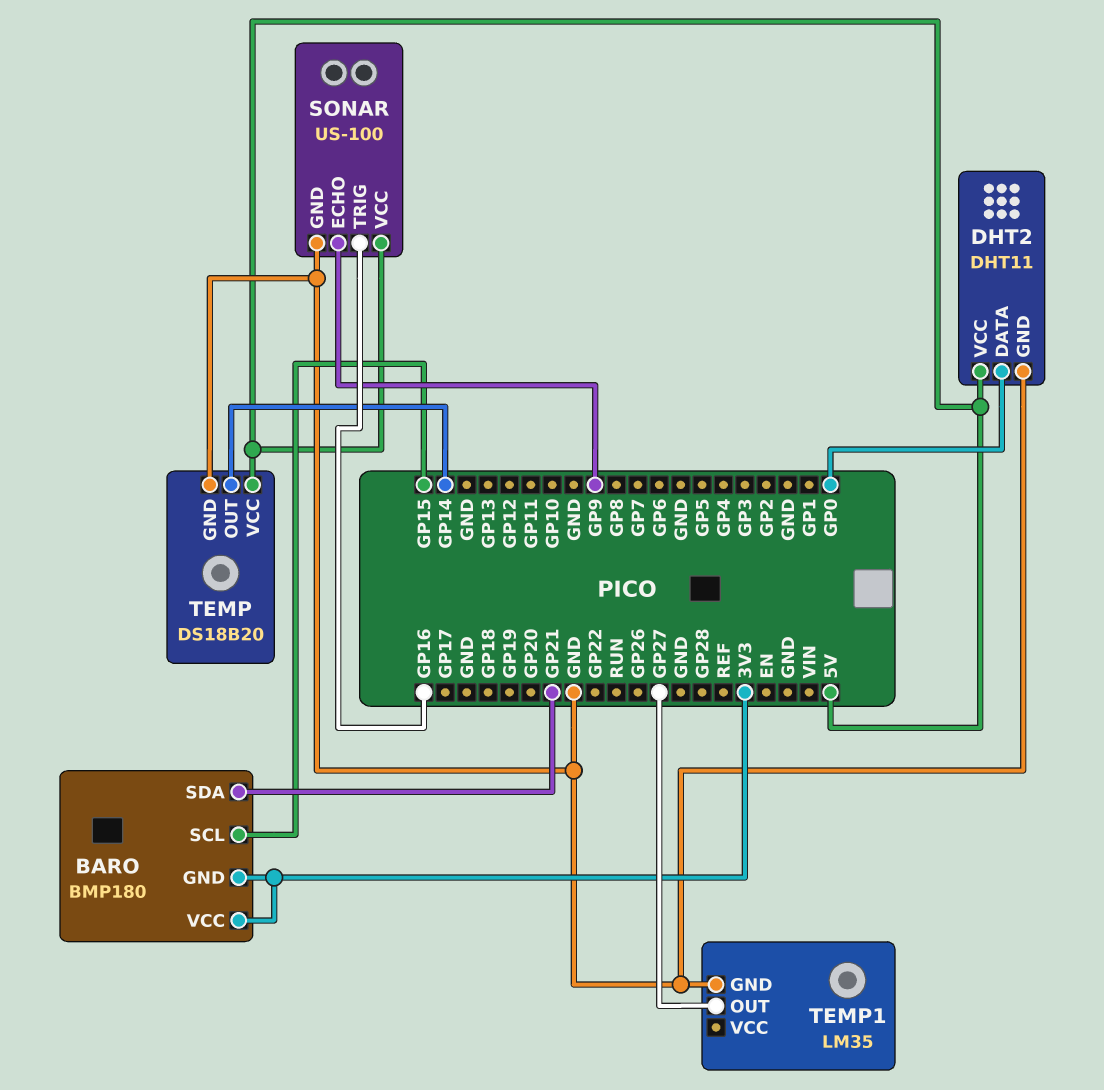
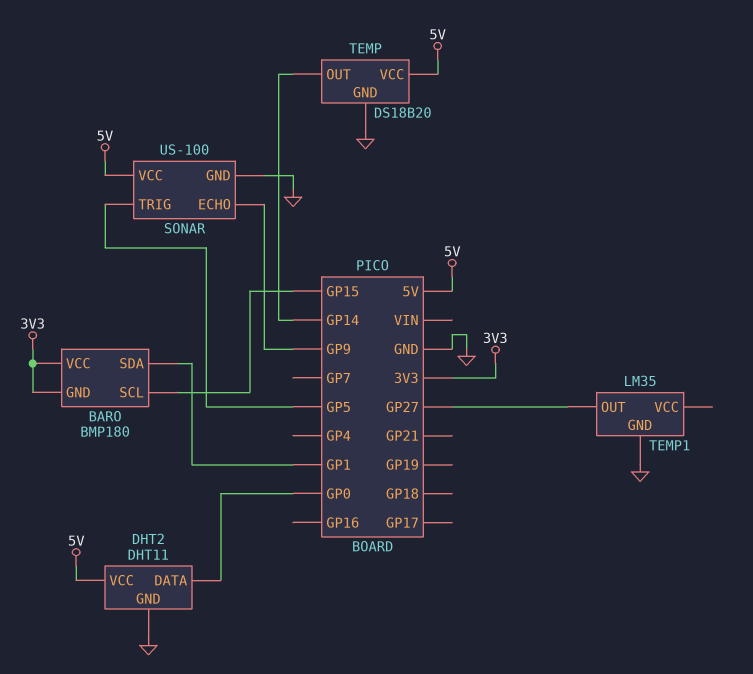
BARO pin SDA: GP21 -> GP1
SONAR pin TRIG: GP16 -> GP5

